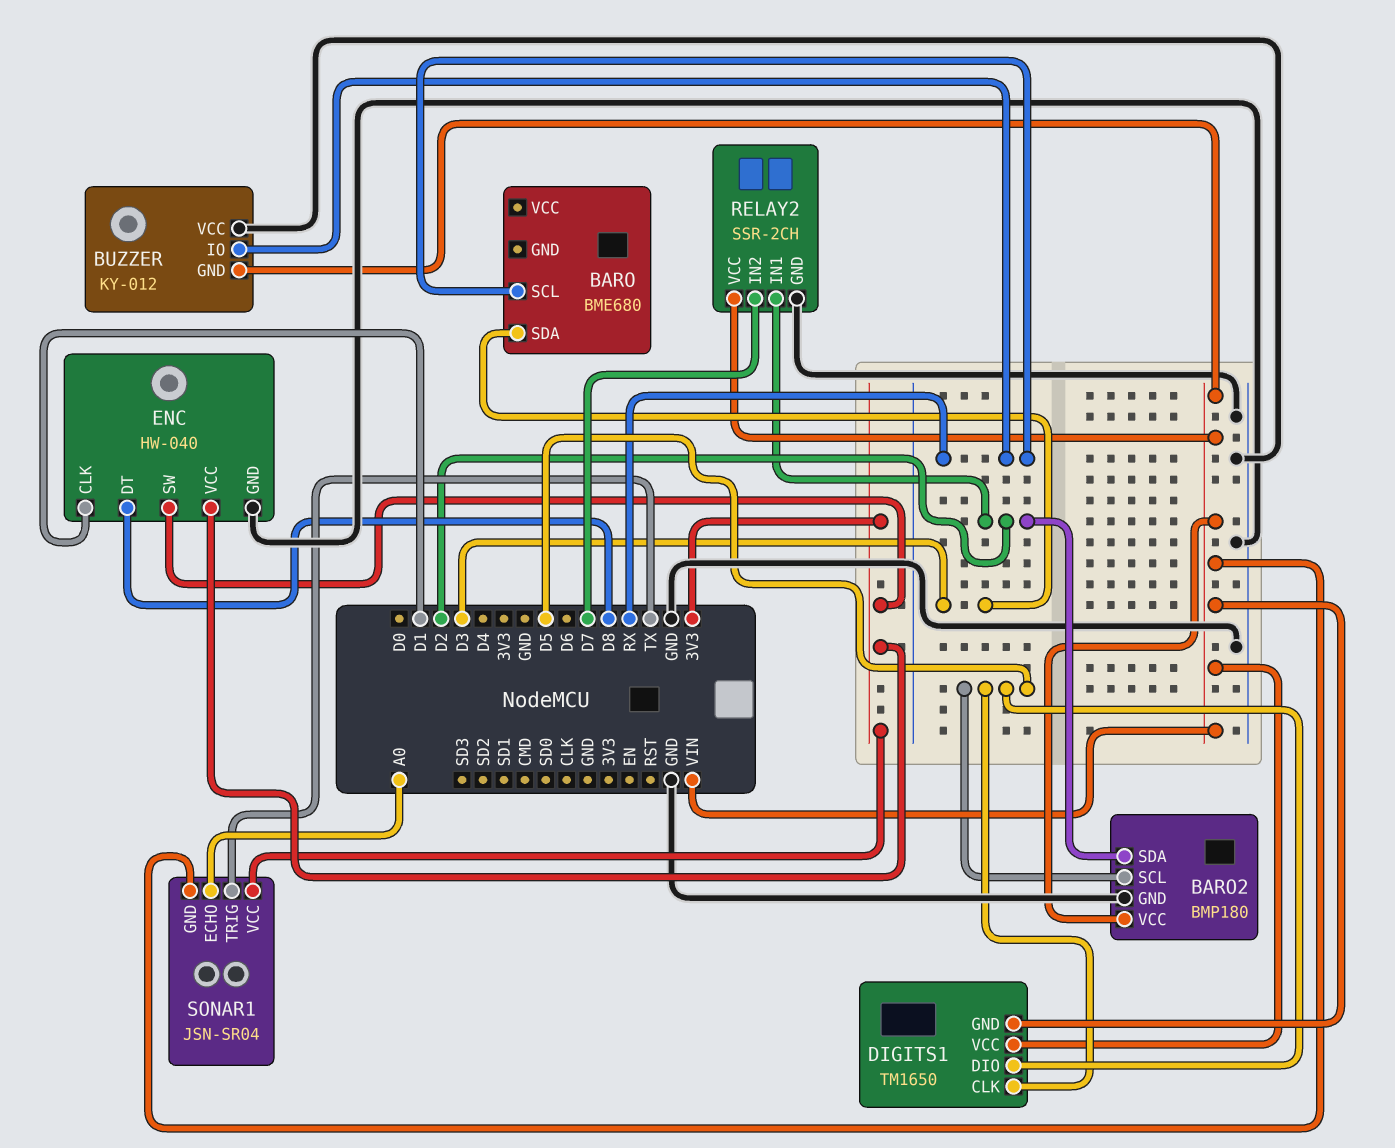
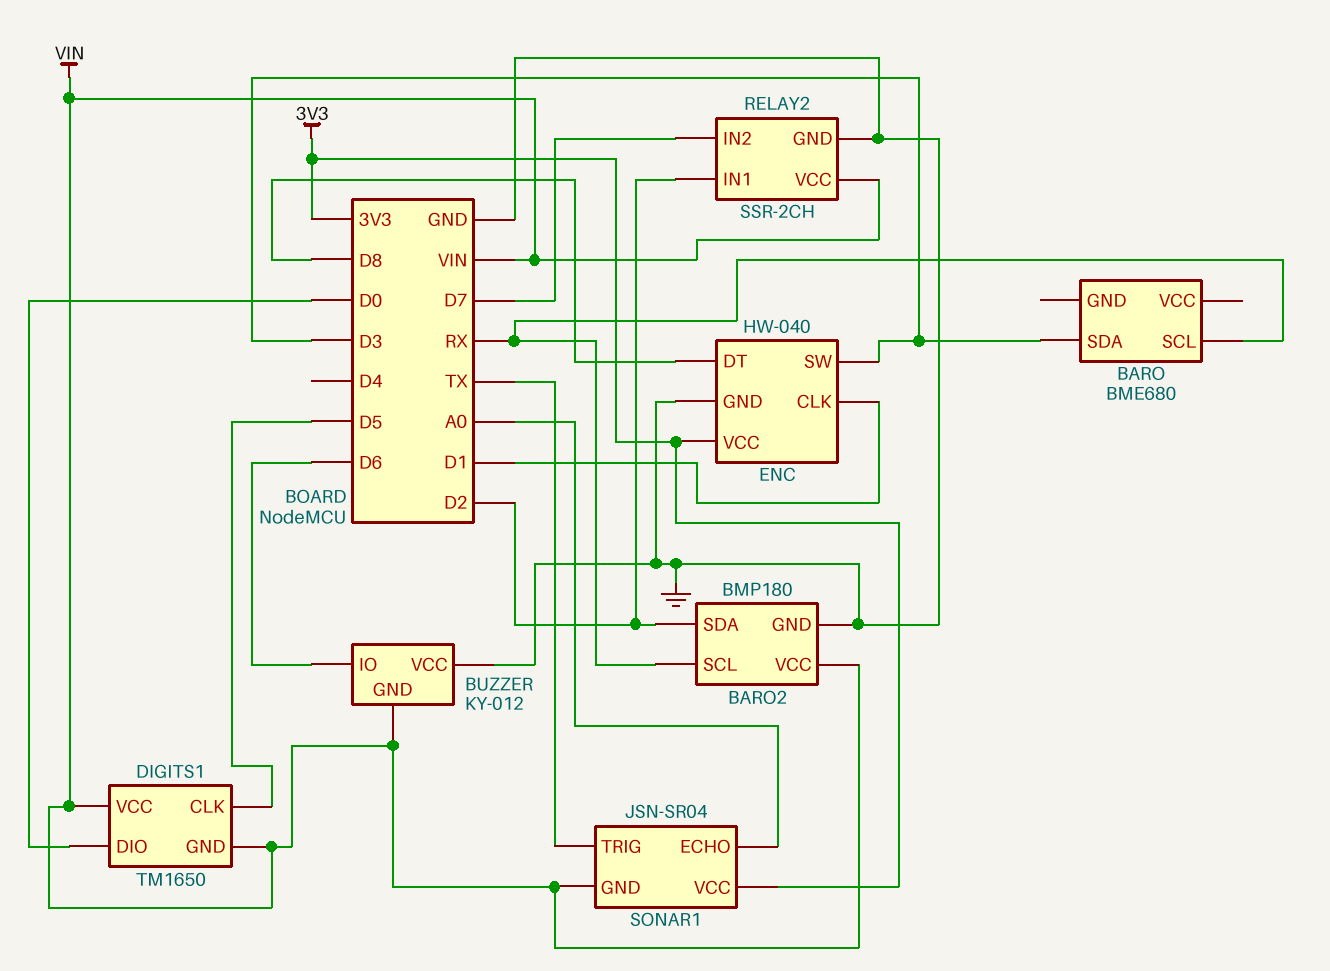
BARO2 pin SCL: D5 -> RX
BUZZER pin IO: RX -> D6
DIGITS1 pin DIO: D5 -> D0
ENC pin SW: 3V3 -> D3

